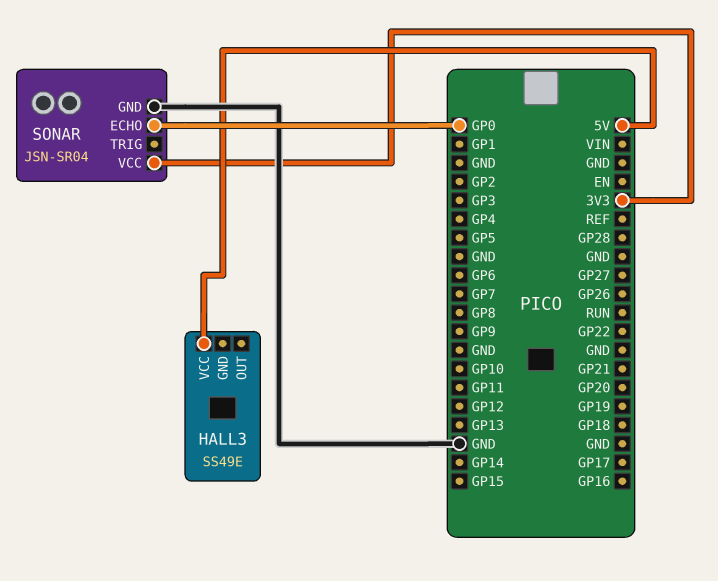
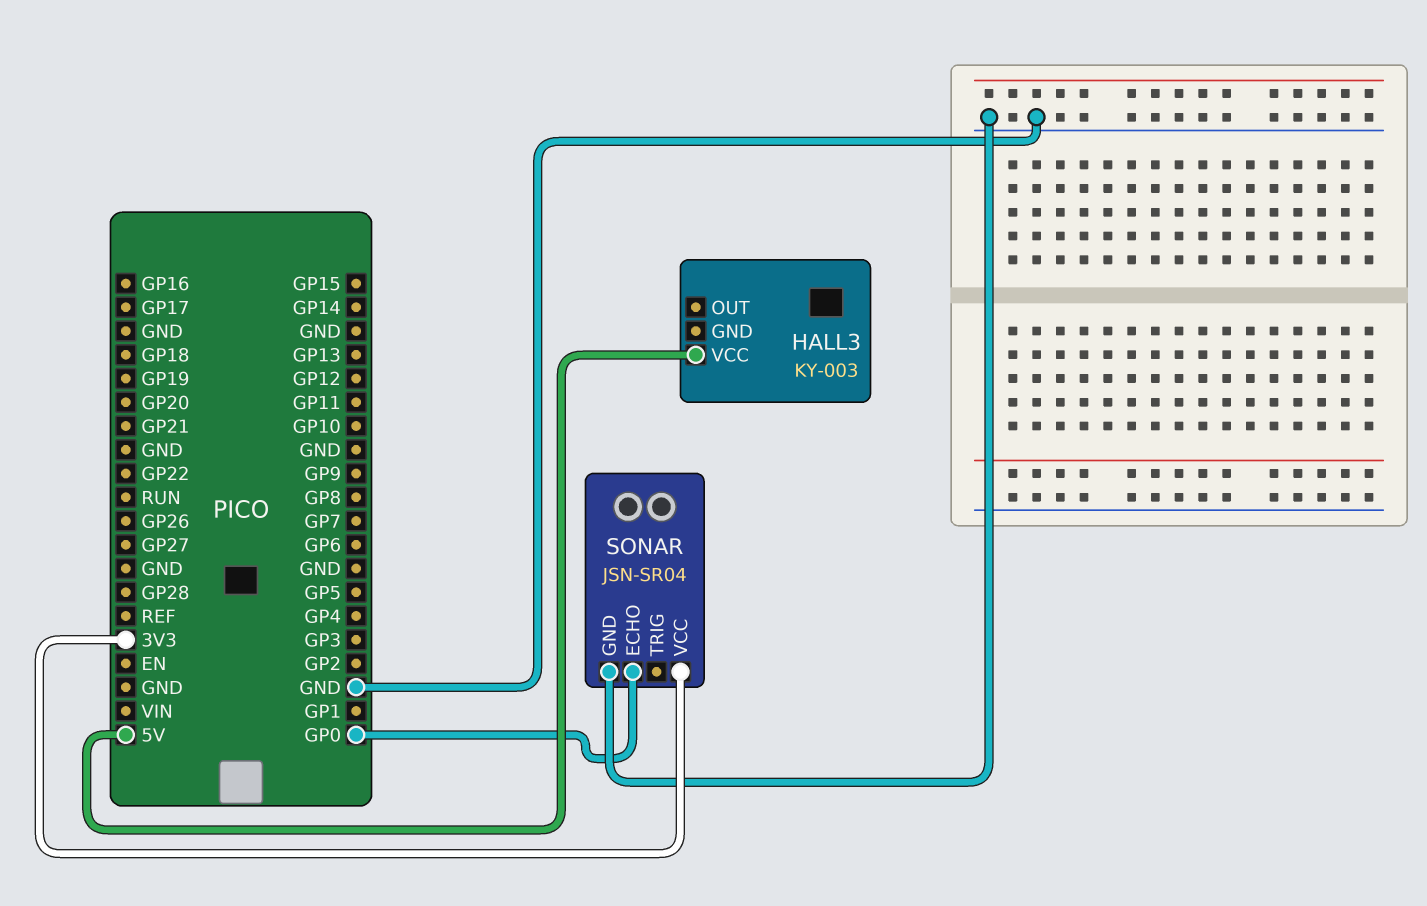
HALL3: SS49E -> KY-003

